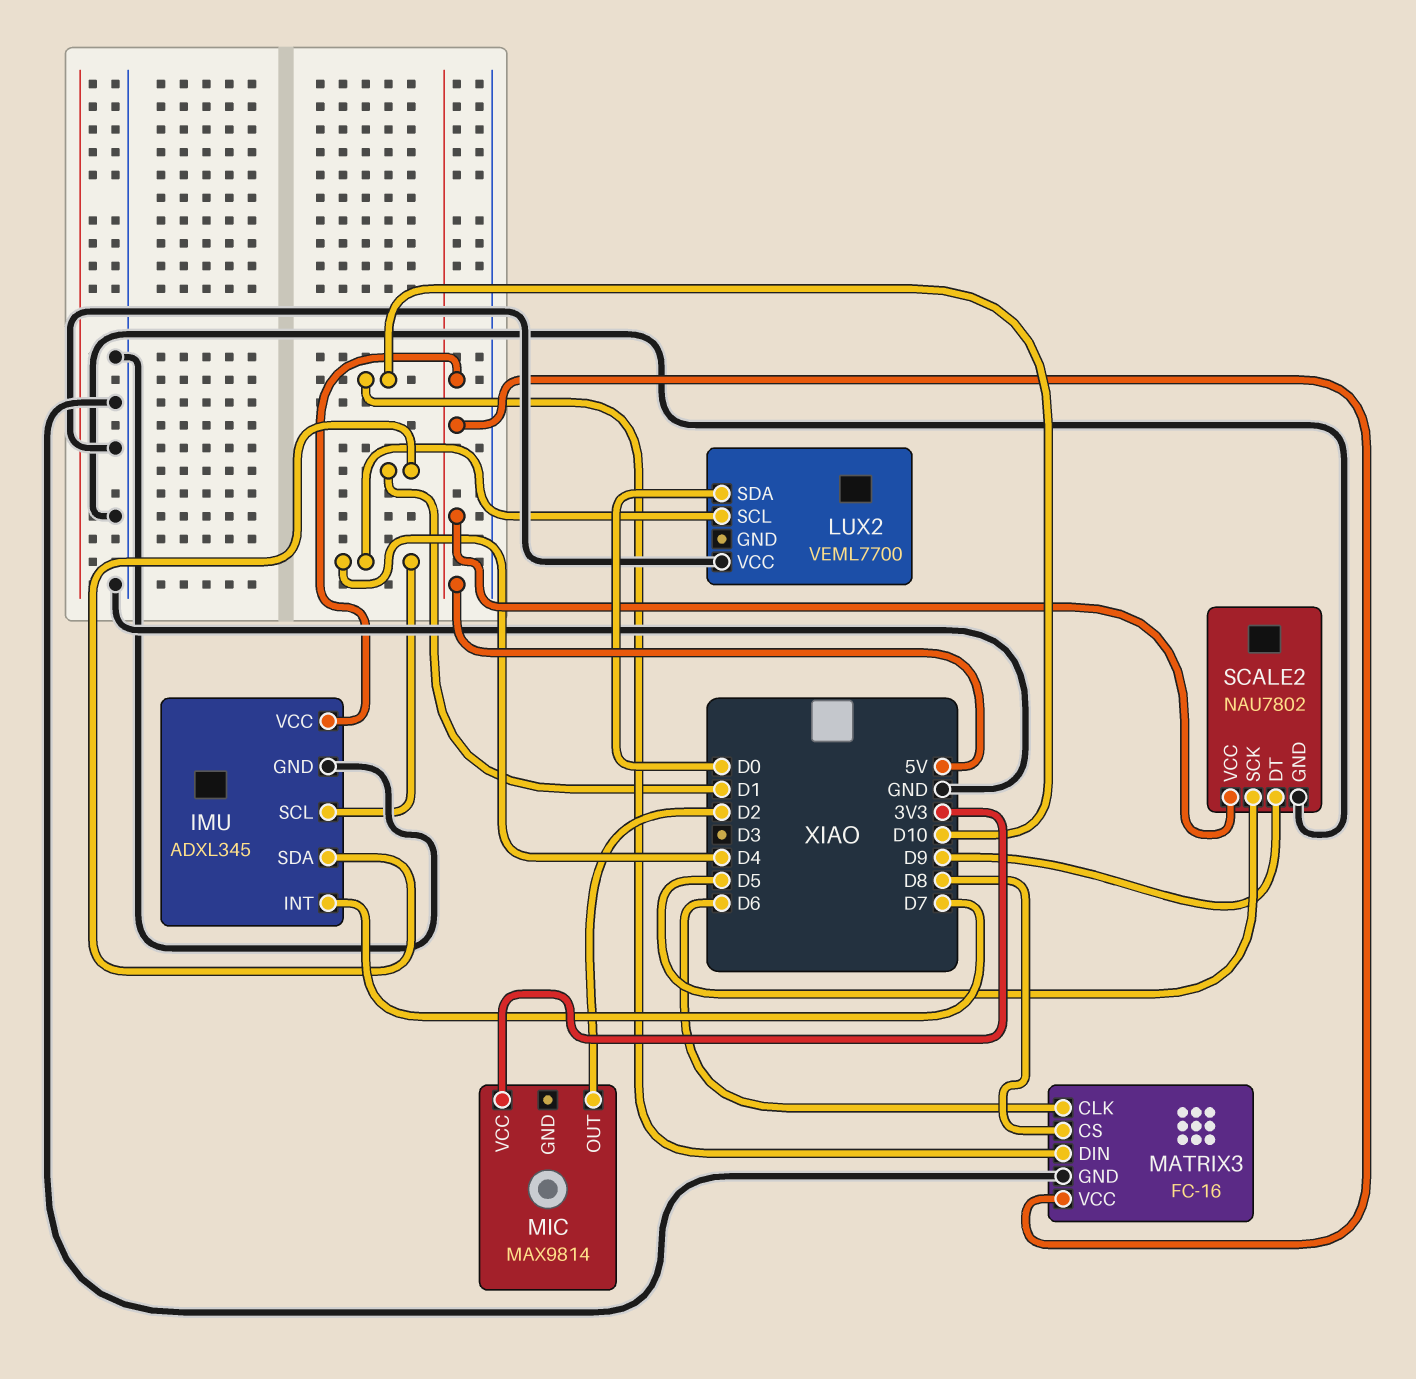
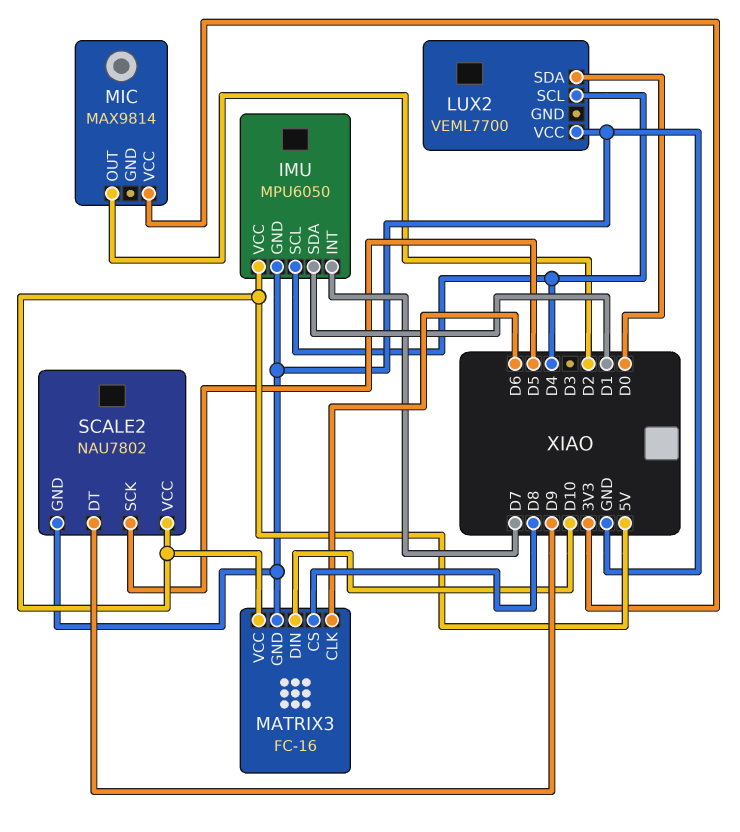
IMU: ADXL345 -> MPU6050

